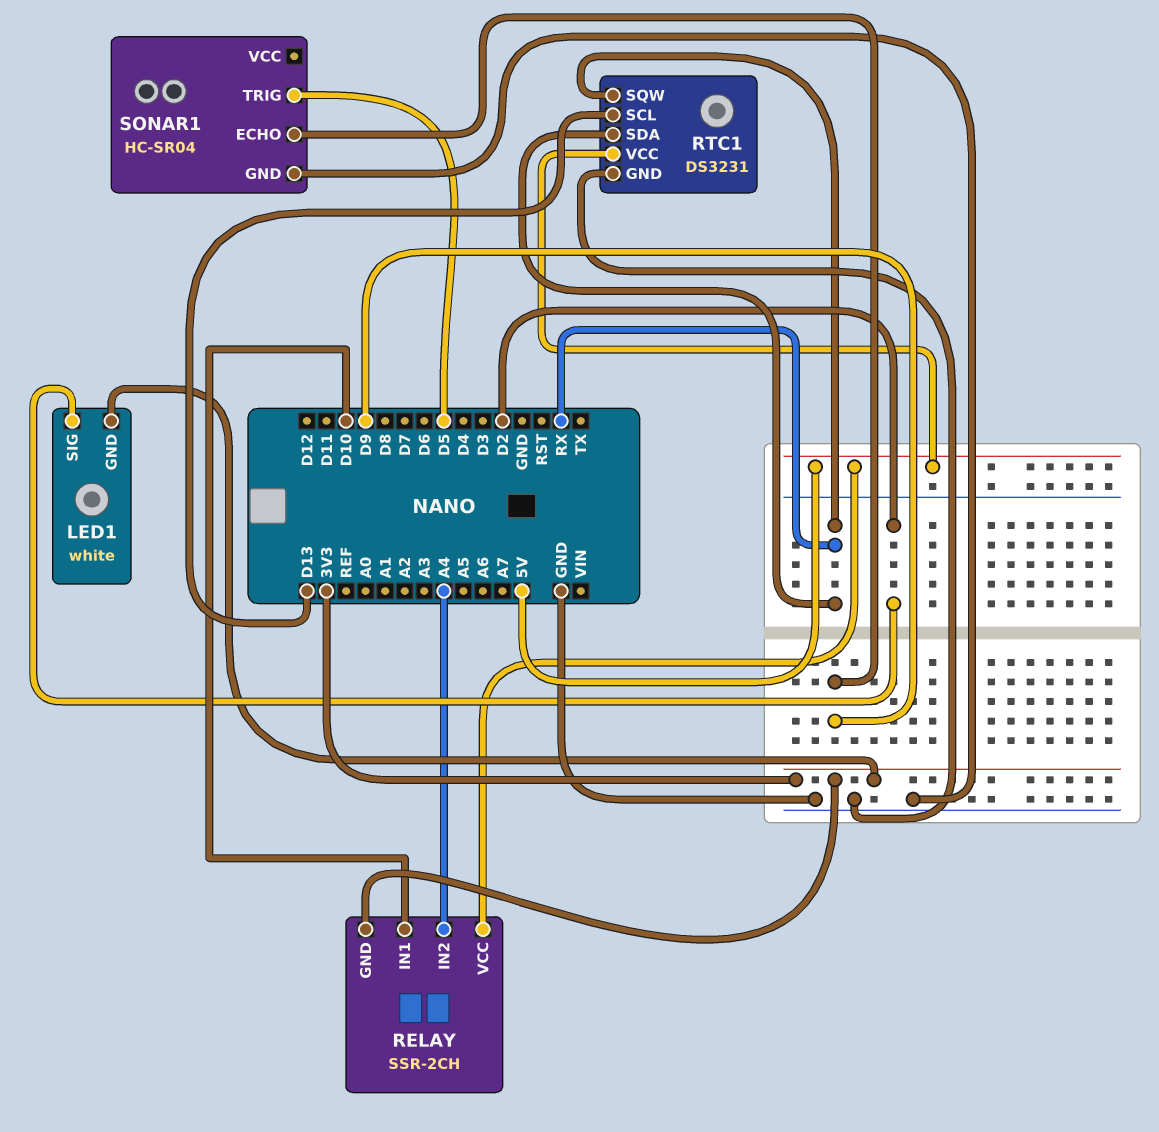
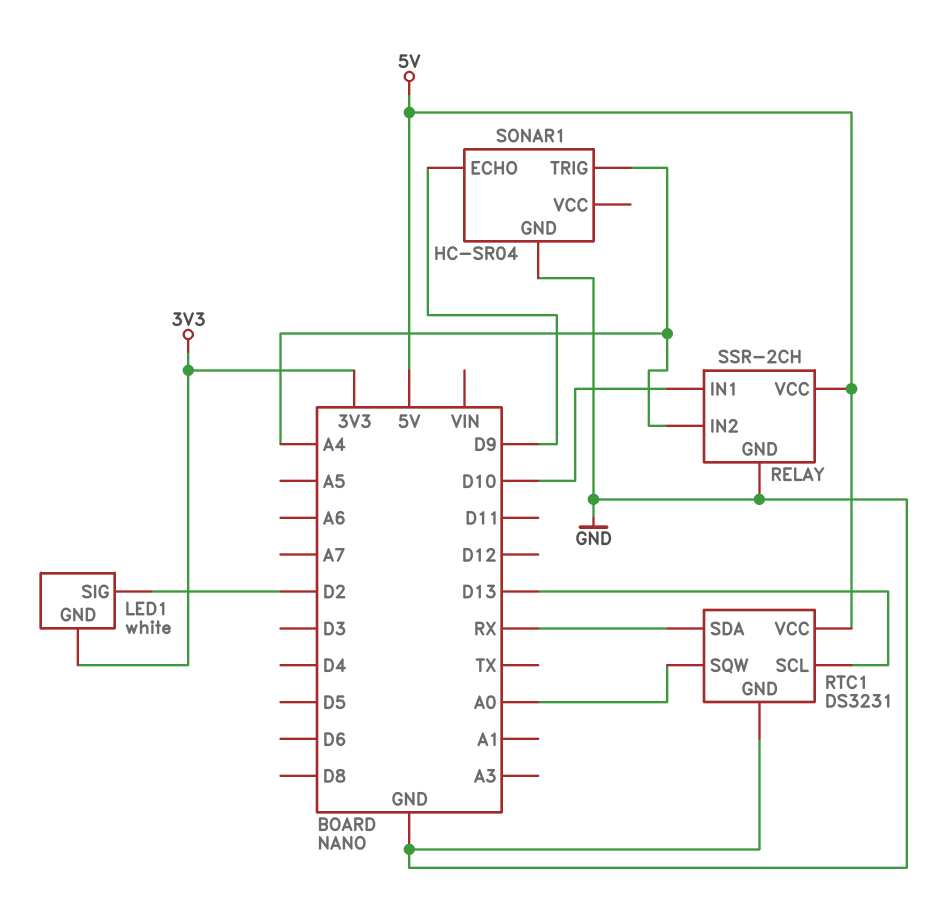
RELAY pin GND: 3V3 -> GND
RTC1 pin SQW: RX -> A0
SONAR1 pin TRIG: D5 -> A4

